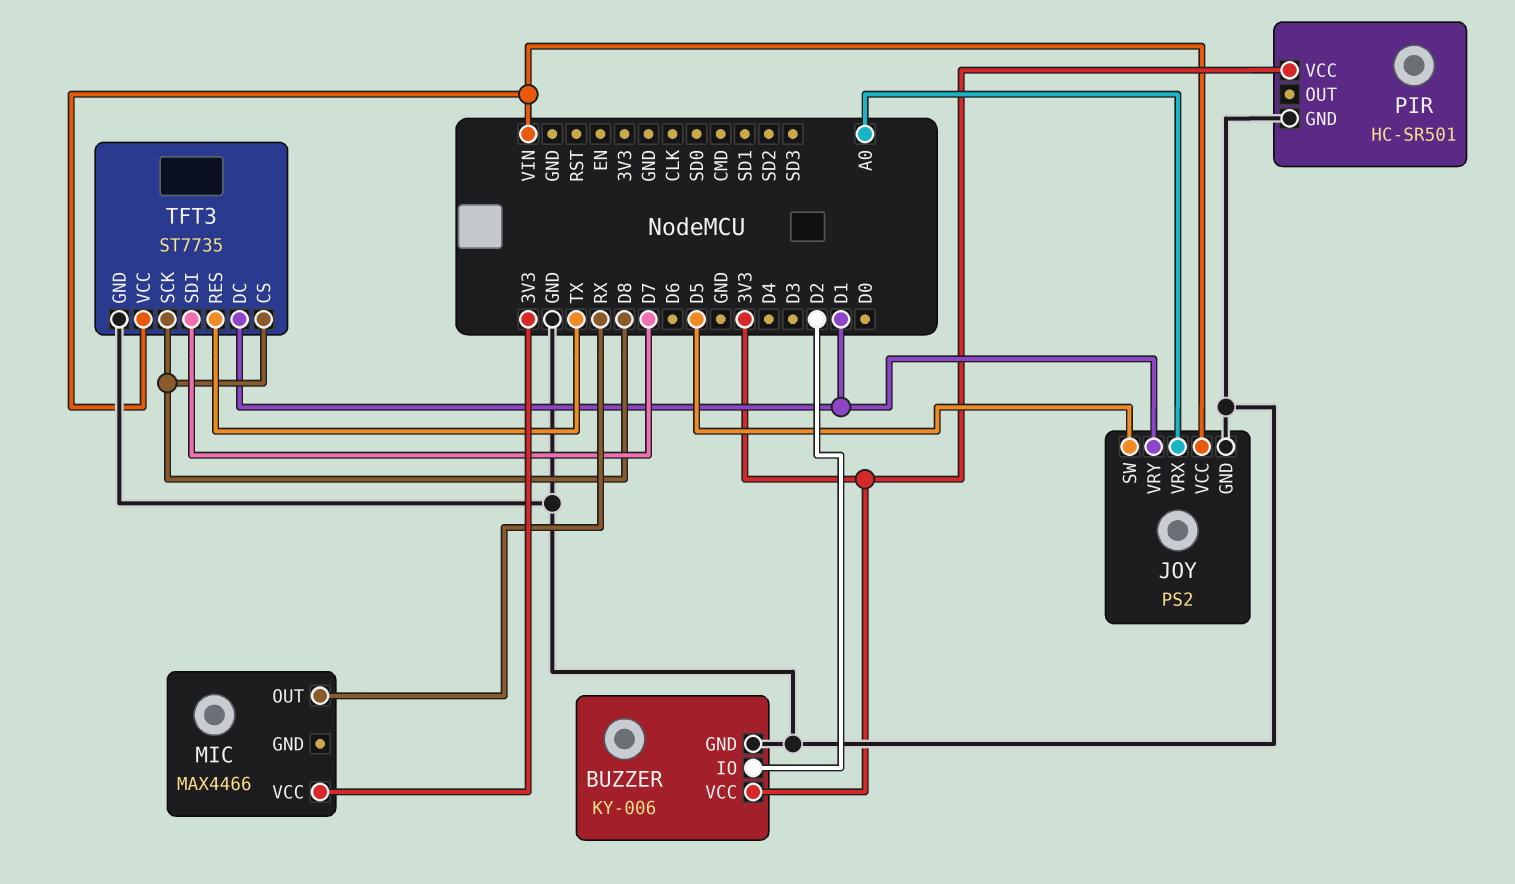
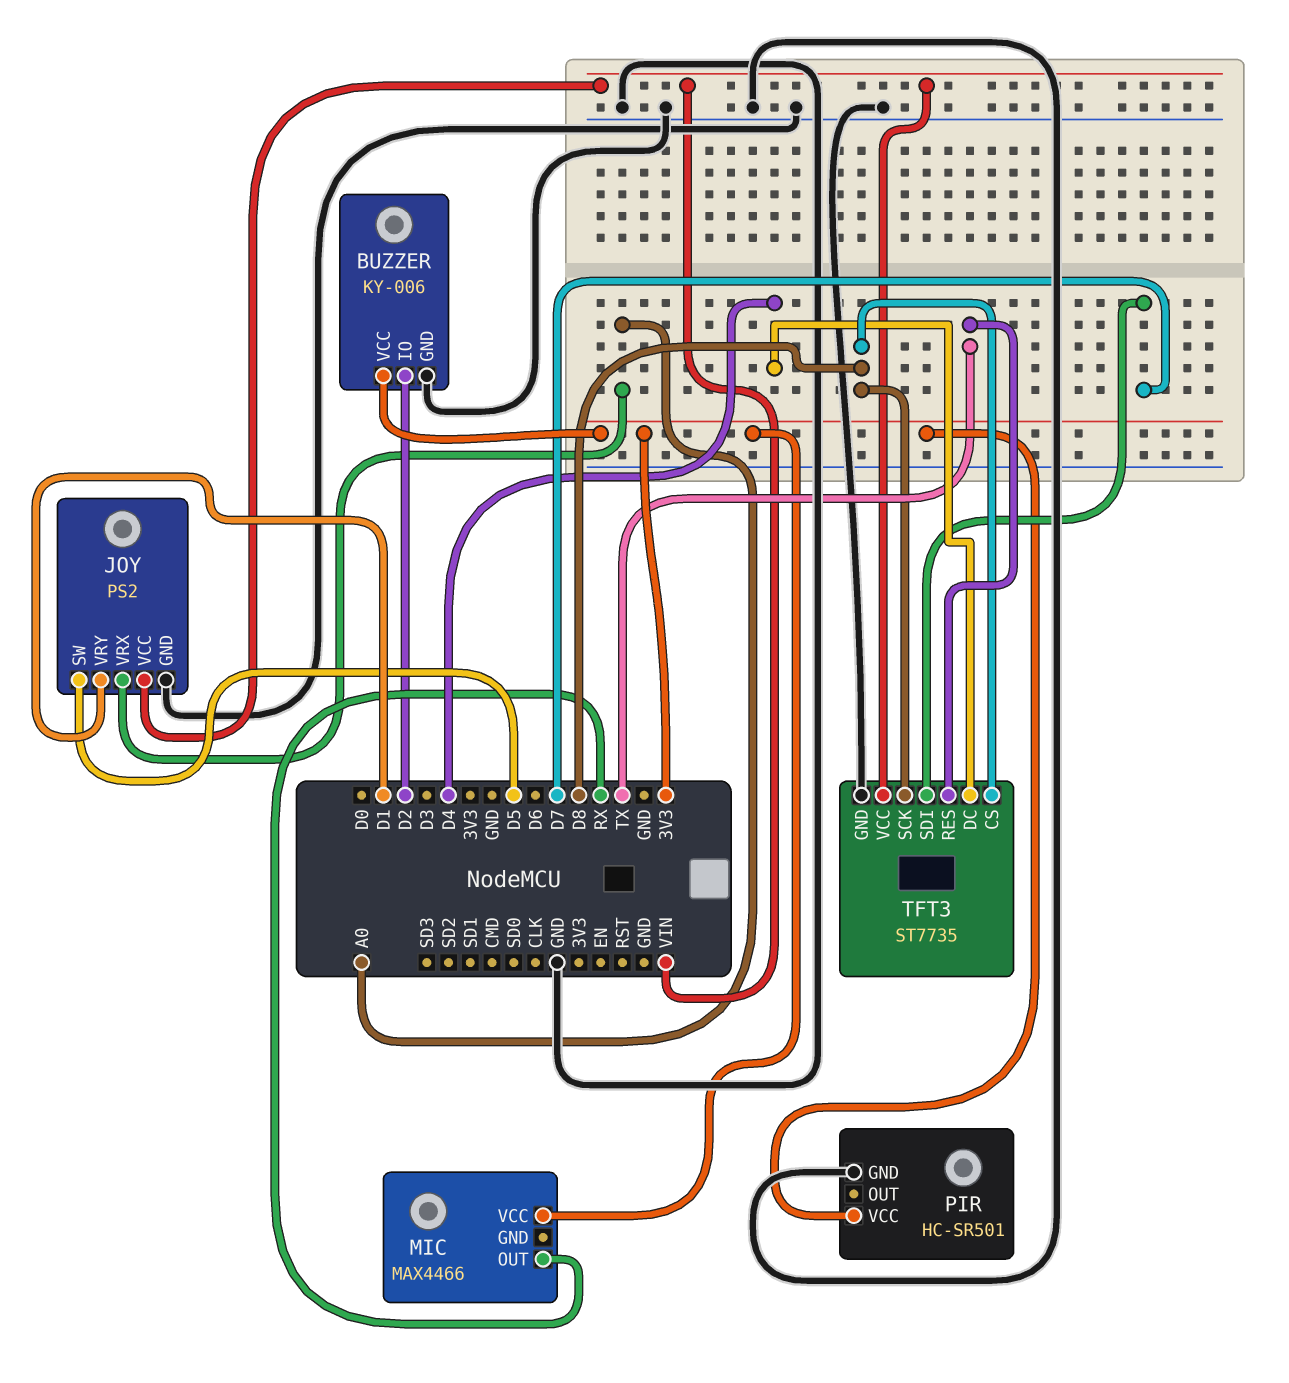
TFT3 pin DC: D1 -> D4

